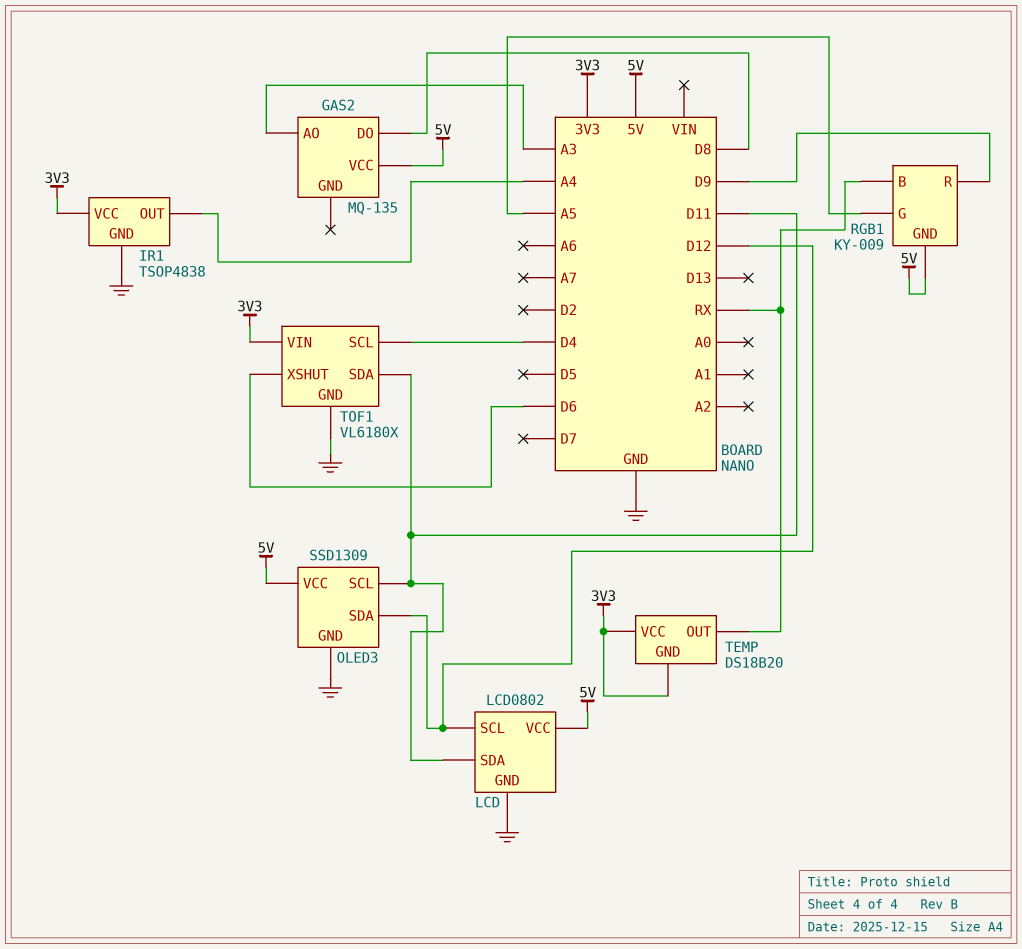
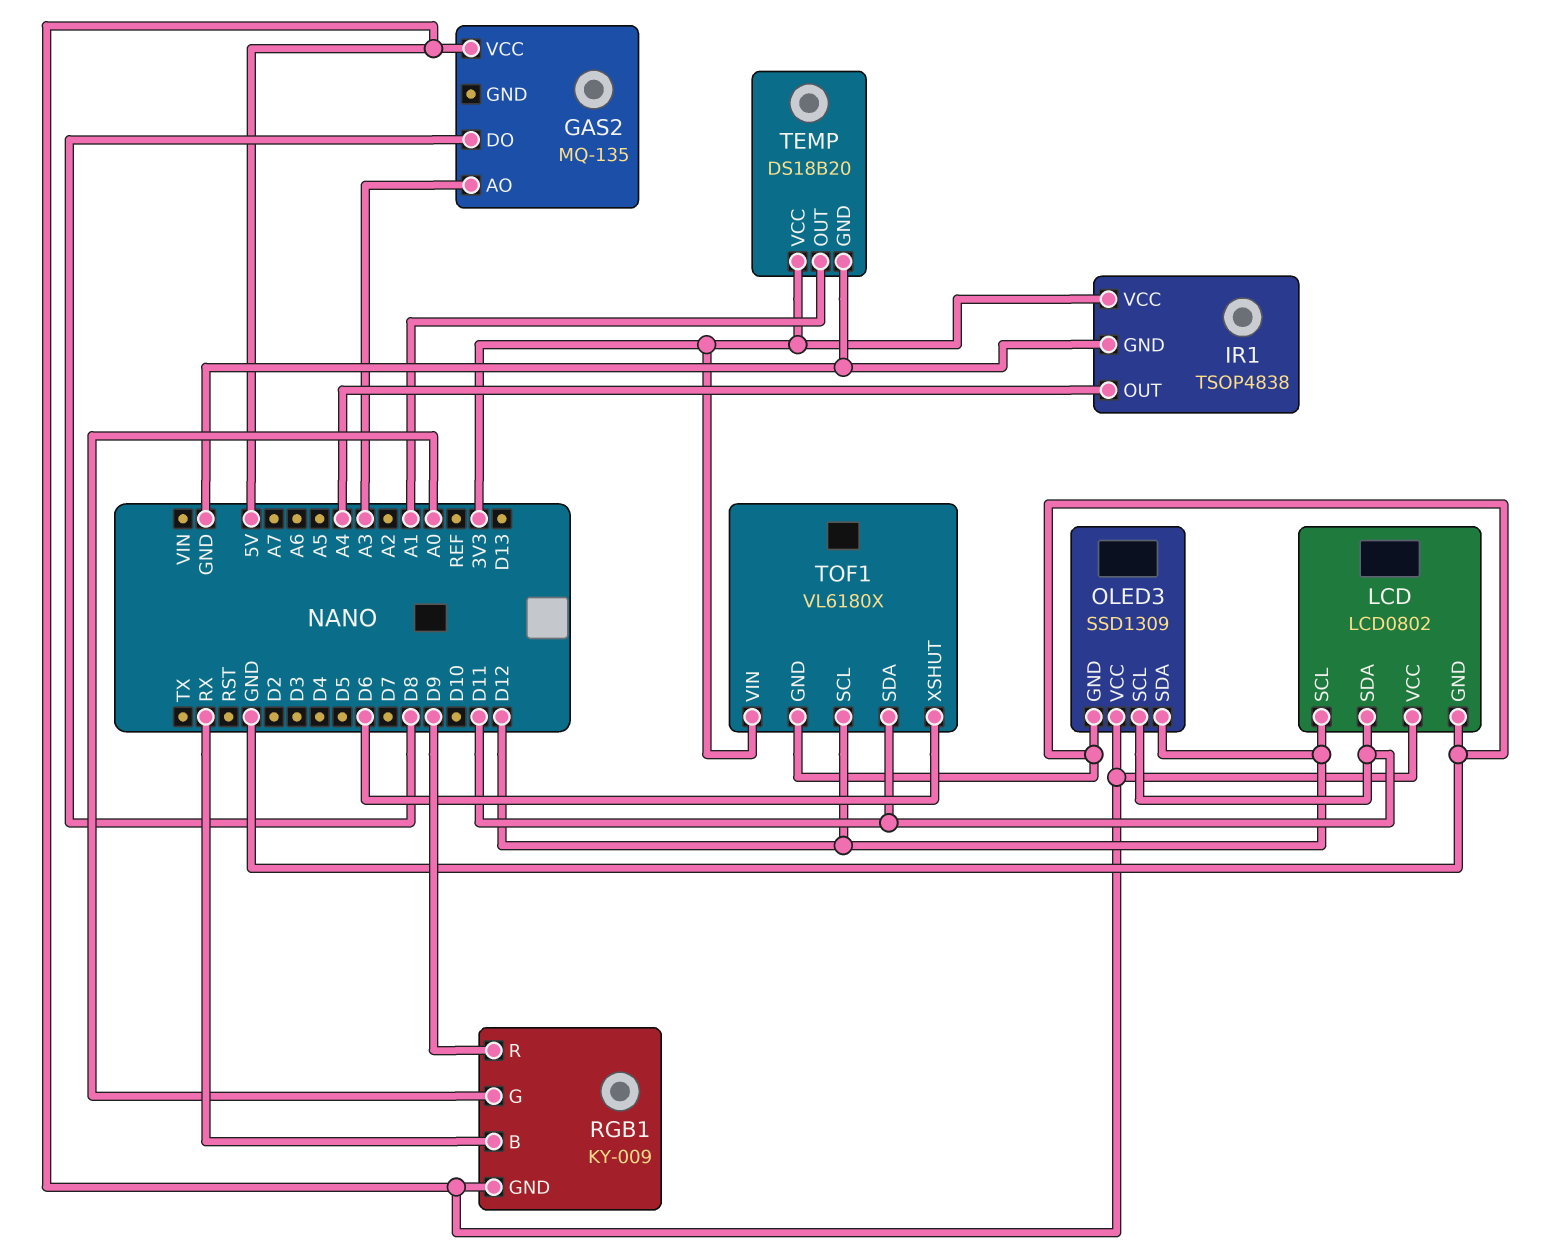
RGB1 pin G: A5 -> A0
TEMP pin GND: 3V3 -> GND
TEMP pin OUT: RX -> A1
TOF1 pin SCL: D4 -> D12

